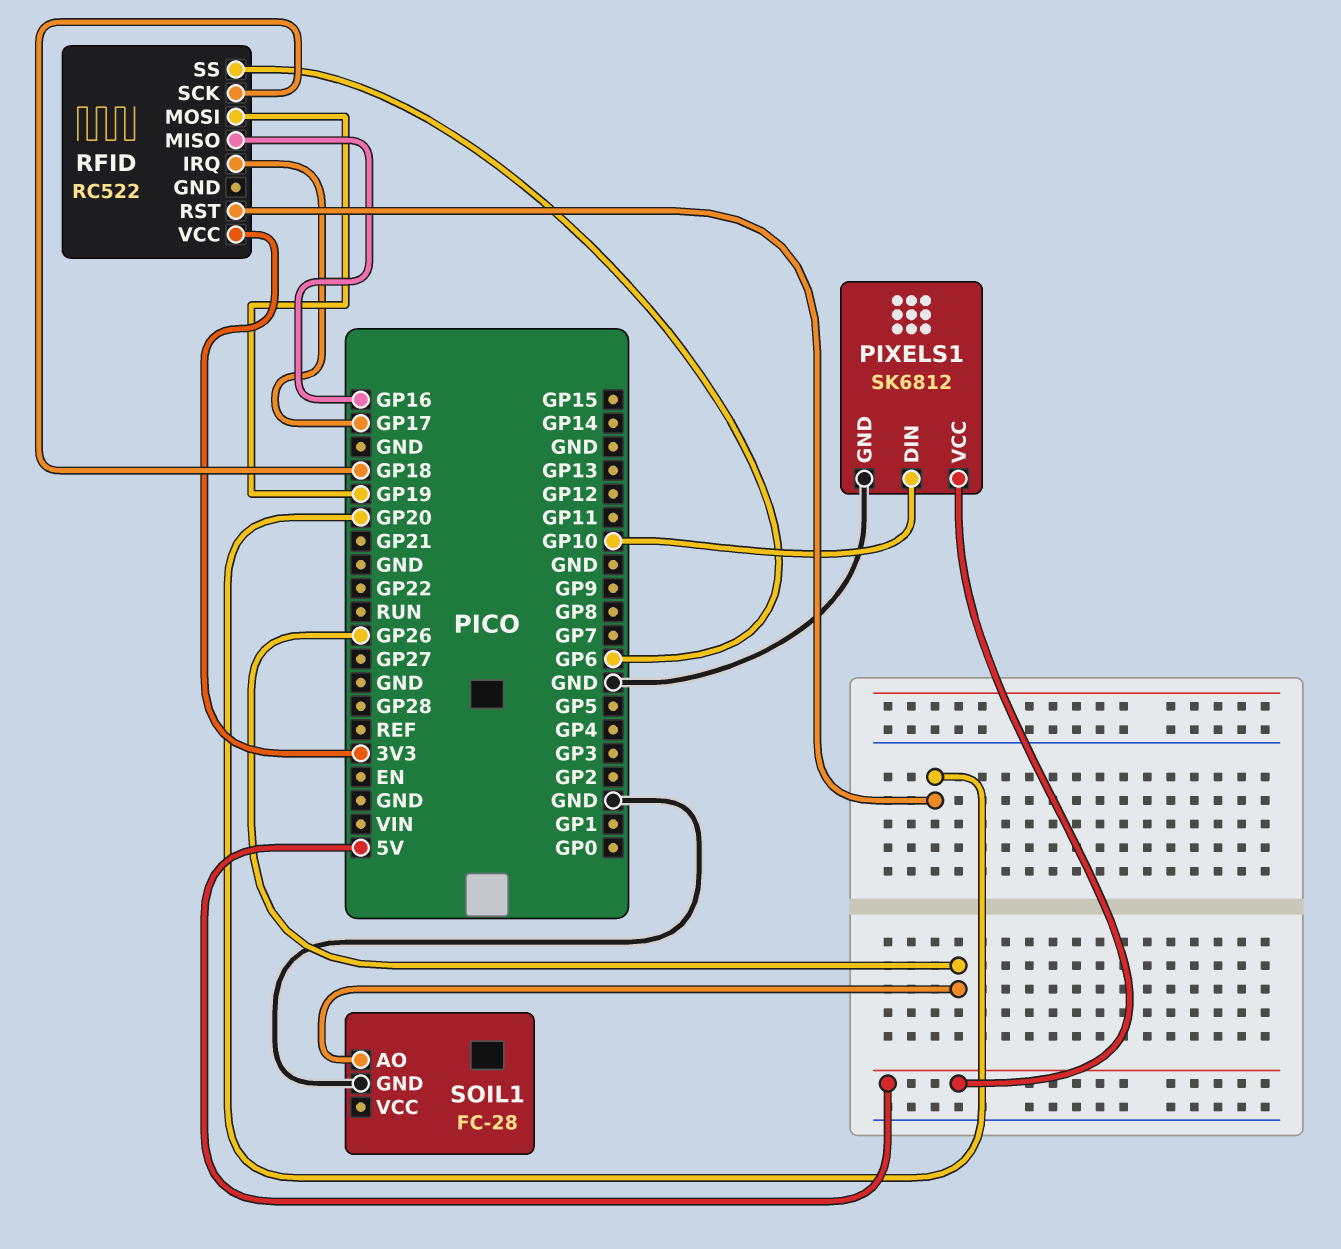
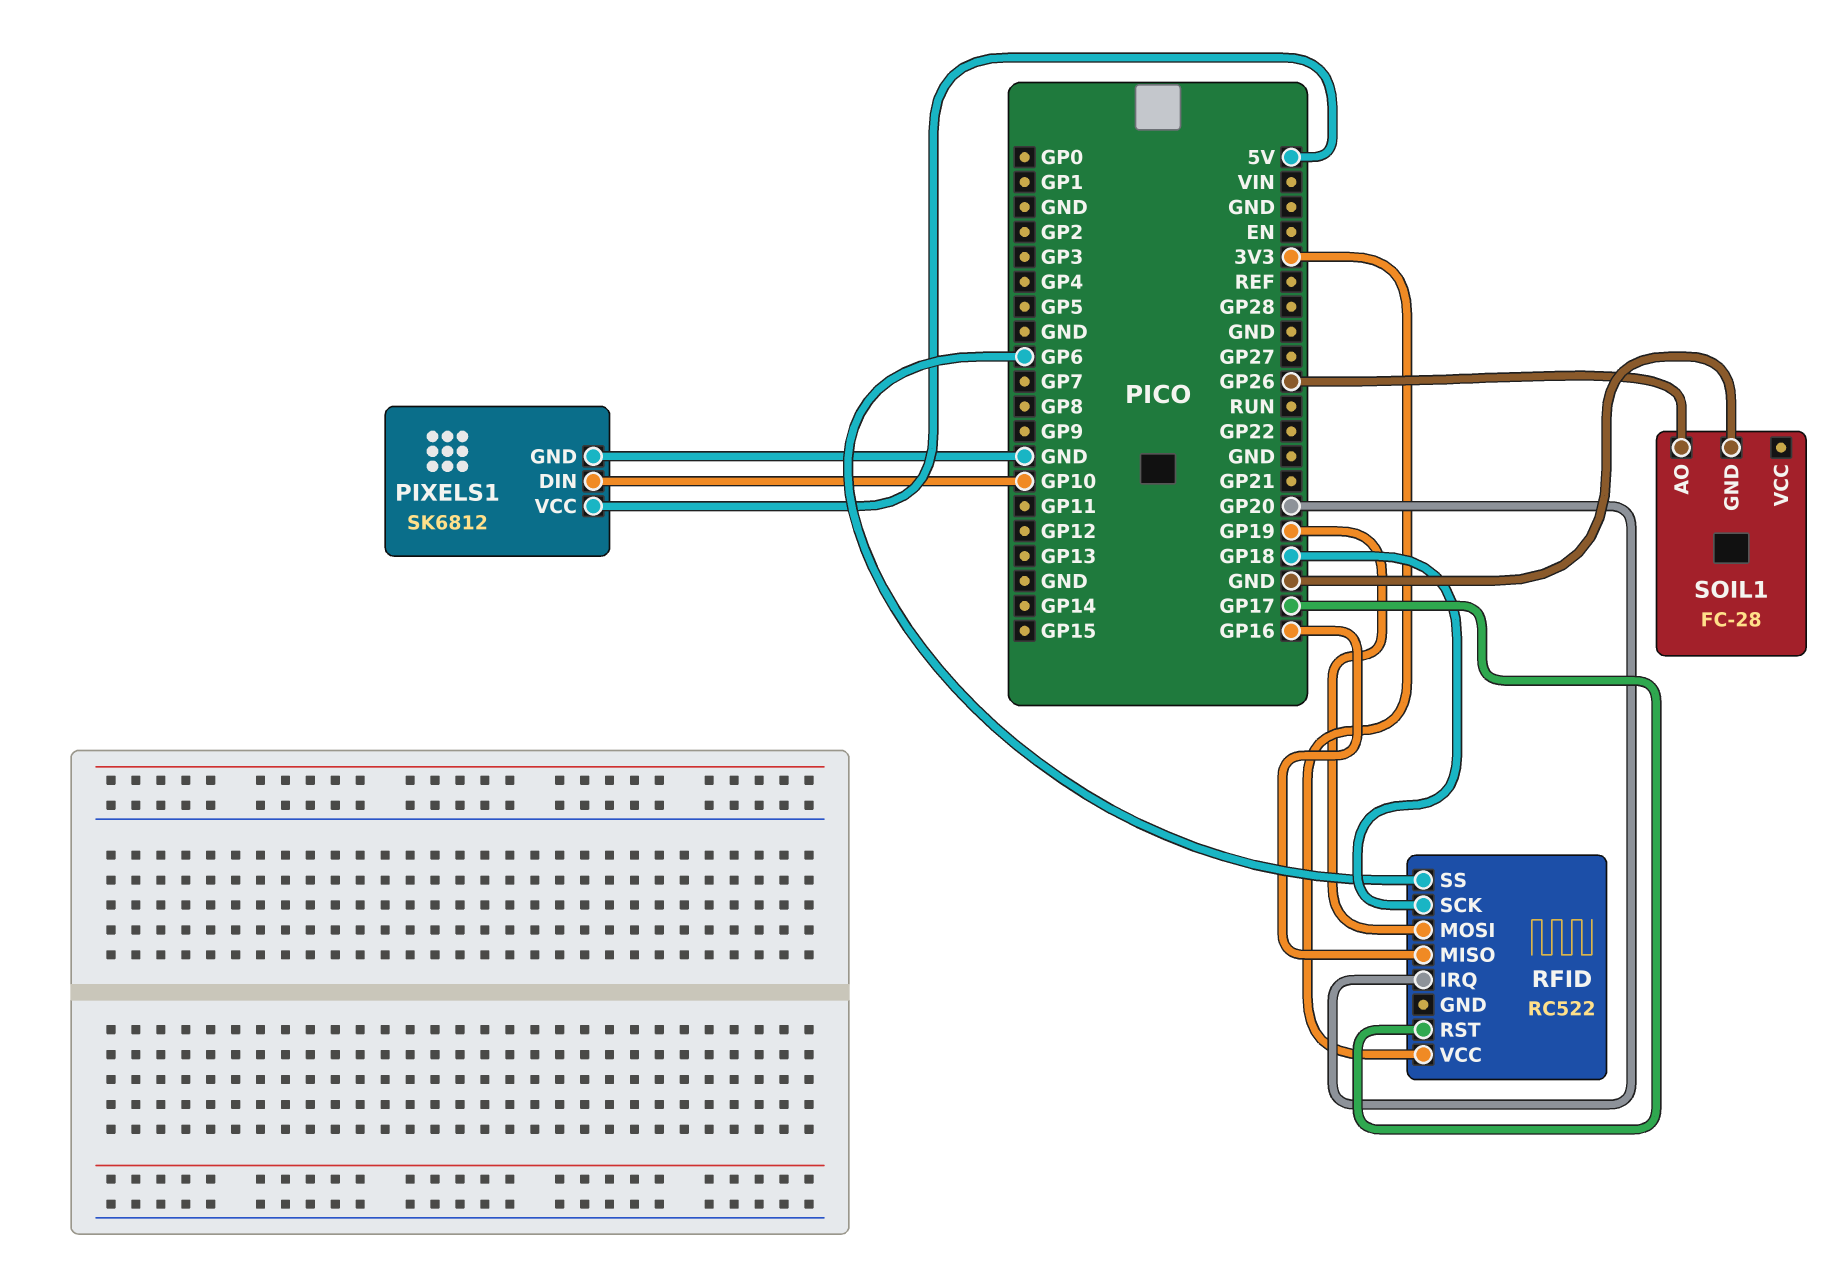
RFID pin IRQ: GP17 -> GP20
RFID pin RST: GP20 -> GP17

